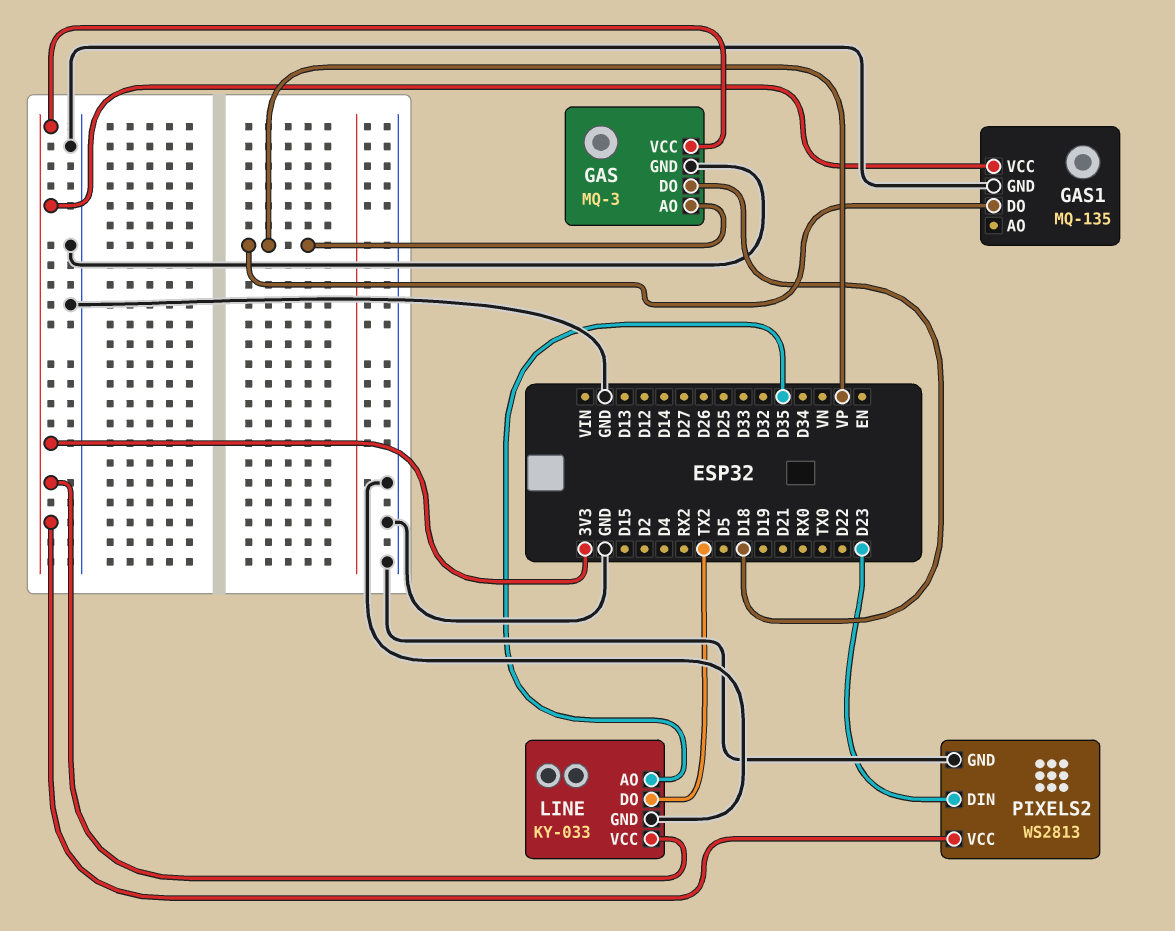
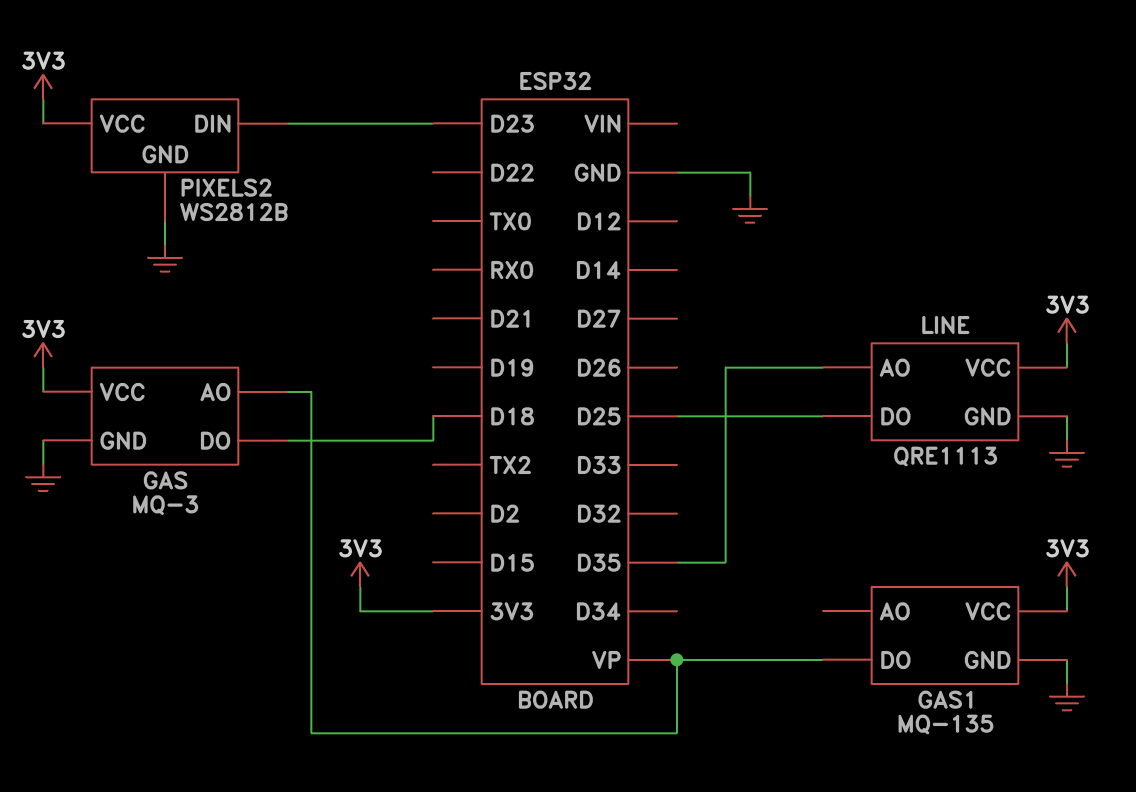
LINE: KY-033 -> QRE1113
LINE pin DO: TX2 -> D25
PIXELS2: WS2813 -> WS2812B

